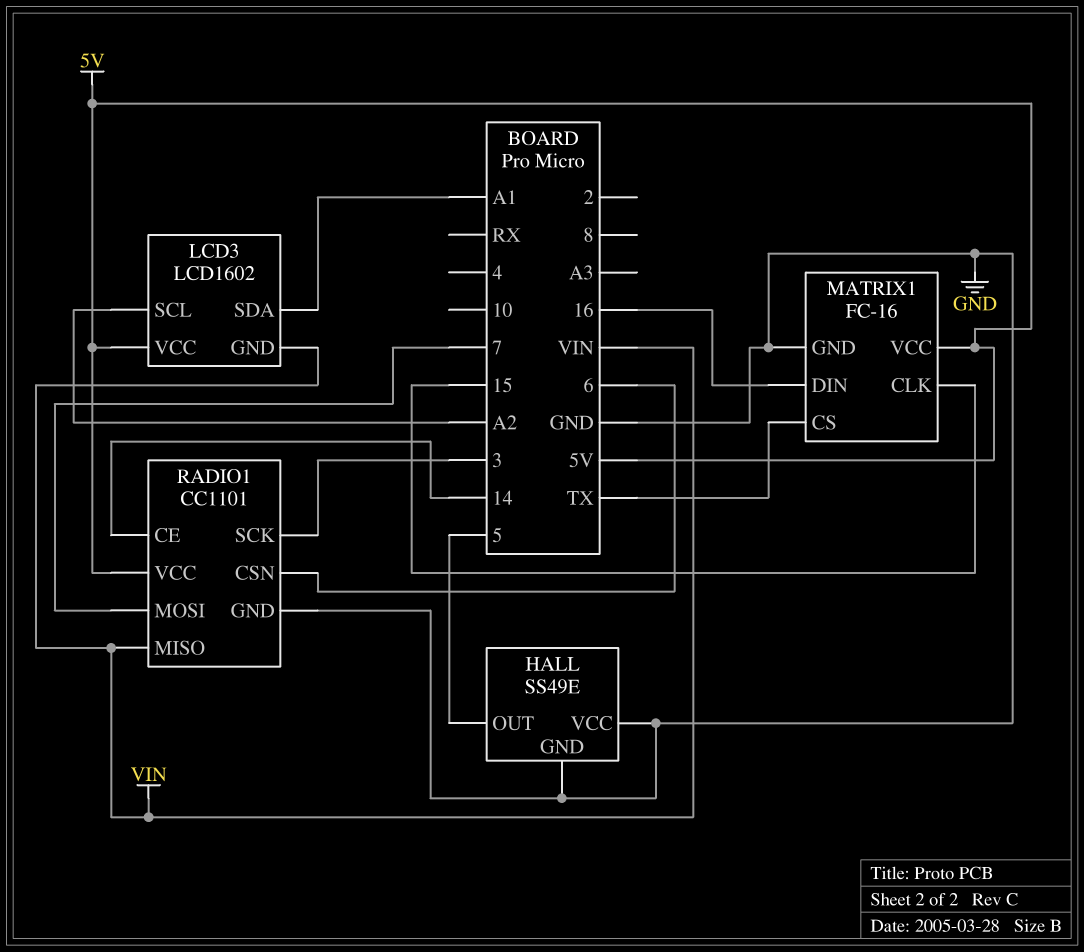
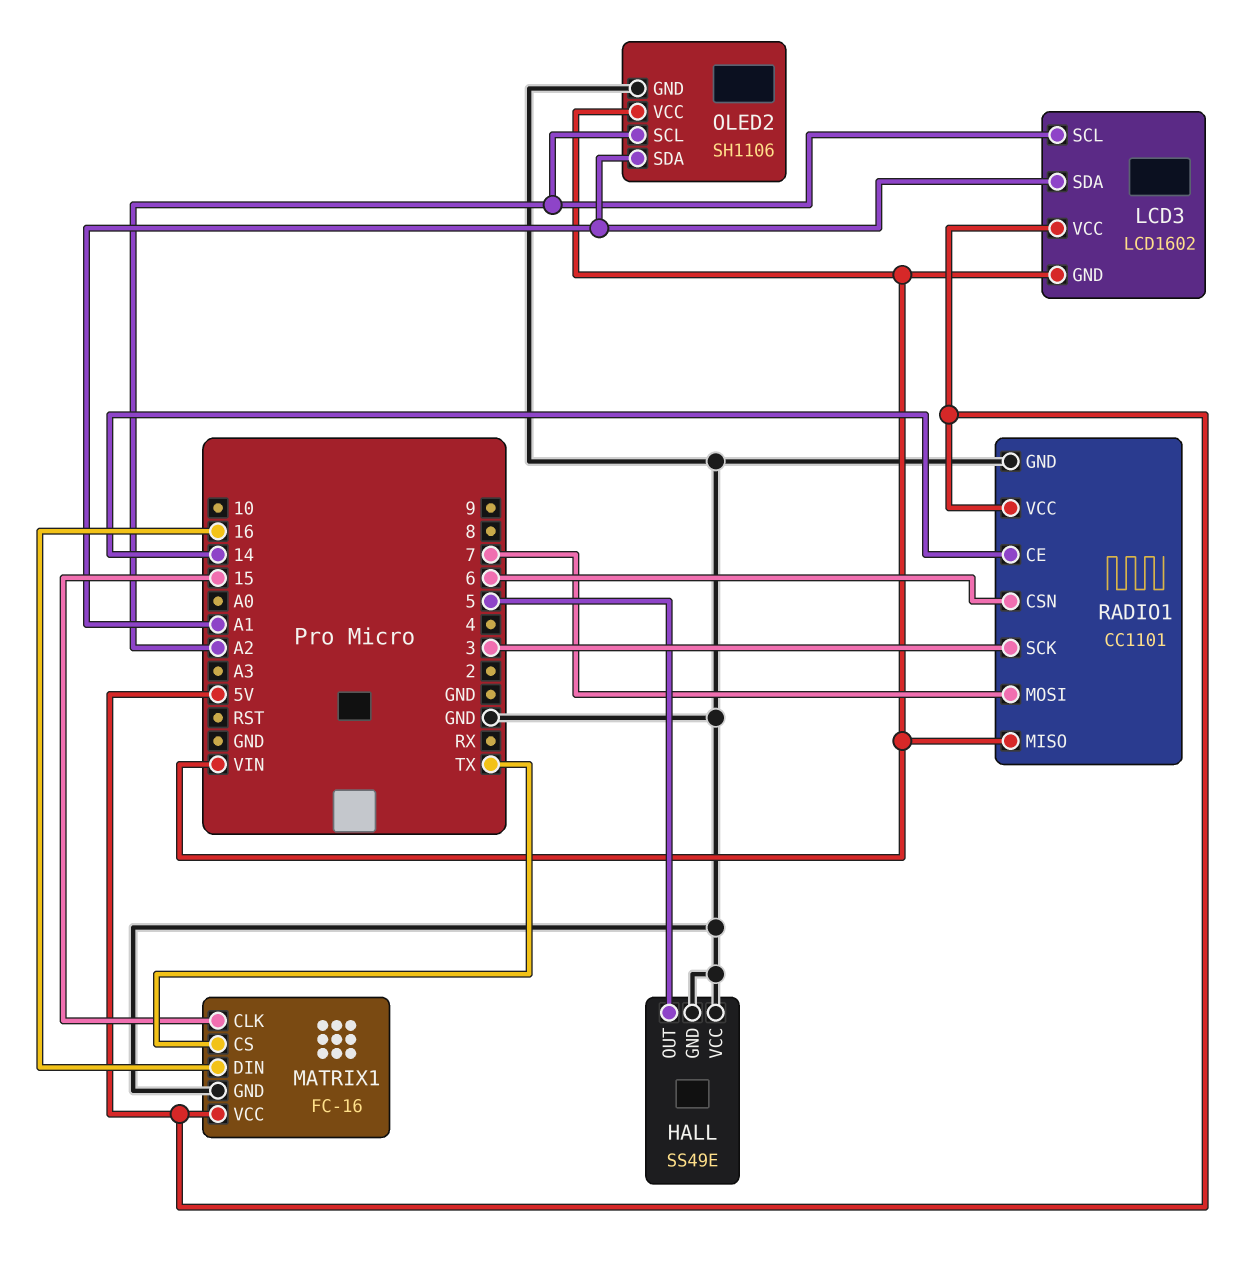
OLED2: none -> SH1106
OLED2 pin GND: none -> GND
OLED2 pin SCL: none -> A2
OLED2 pin SDA: none -> A1
OLED2 pin VCC: none -> VIN

